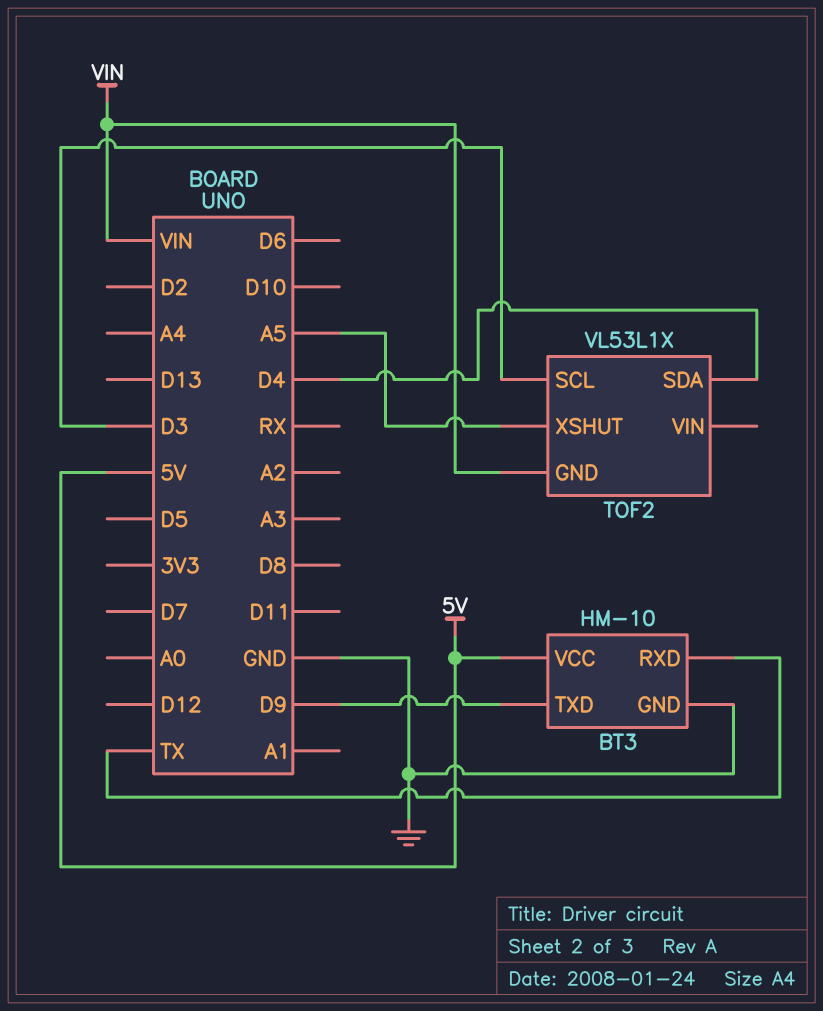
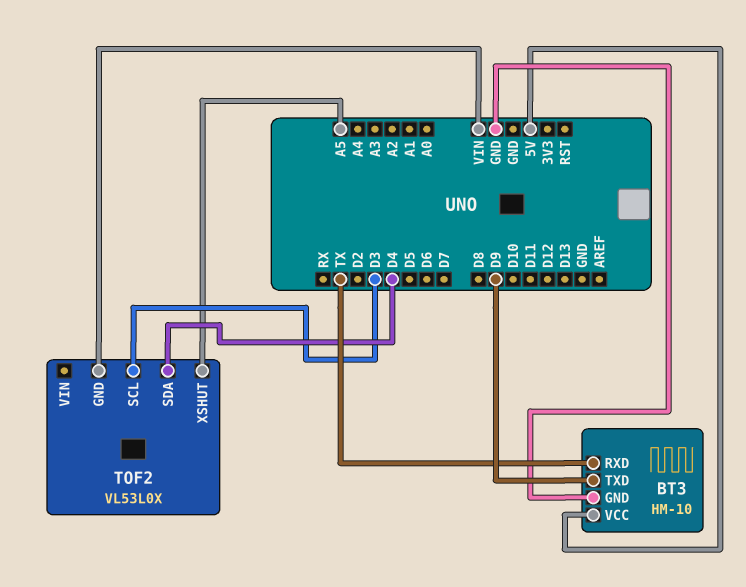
TOF2: VL53L1X -> VL53L0X

